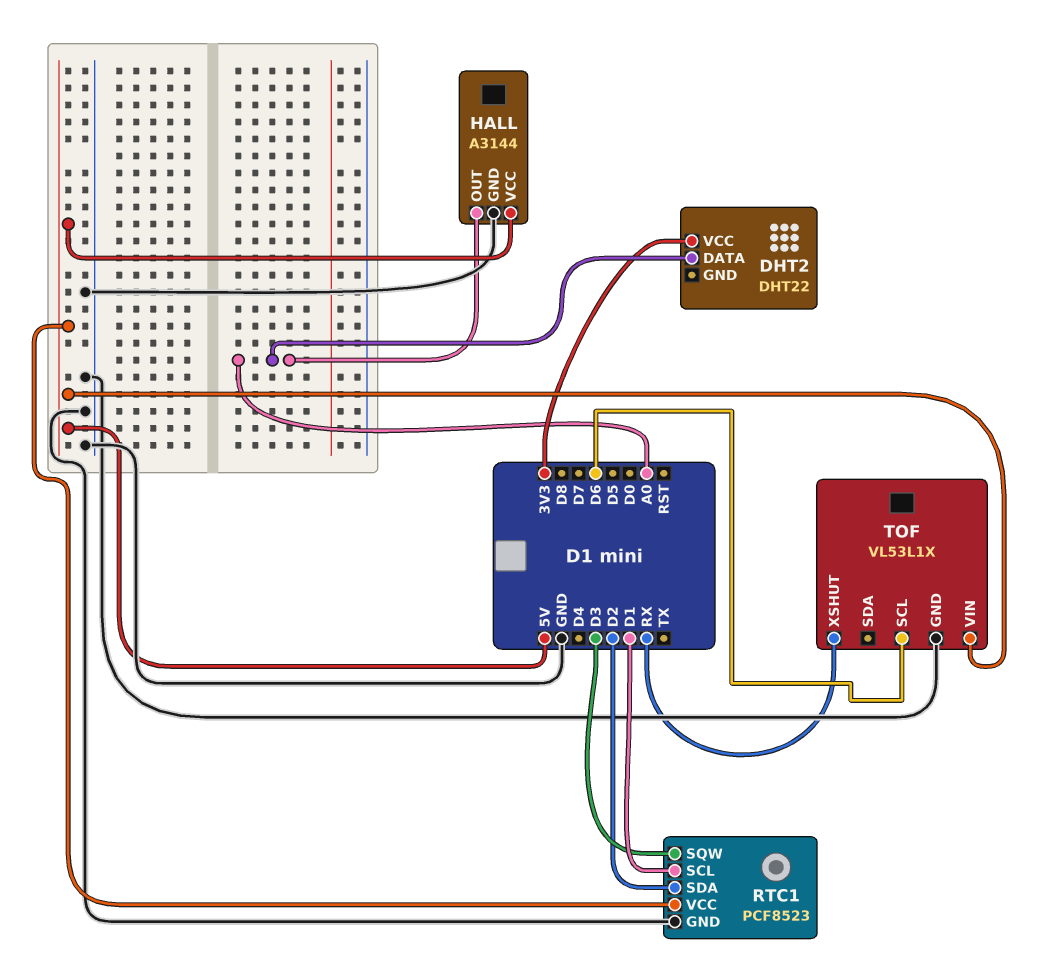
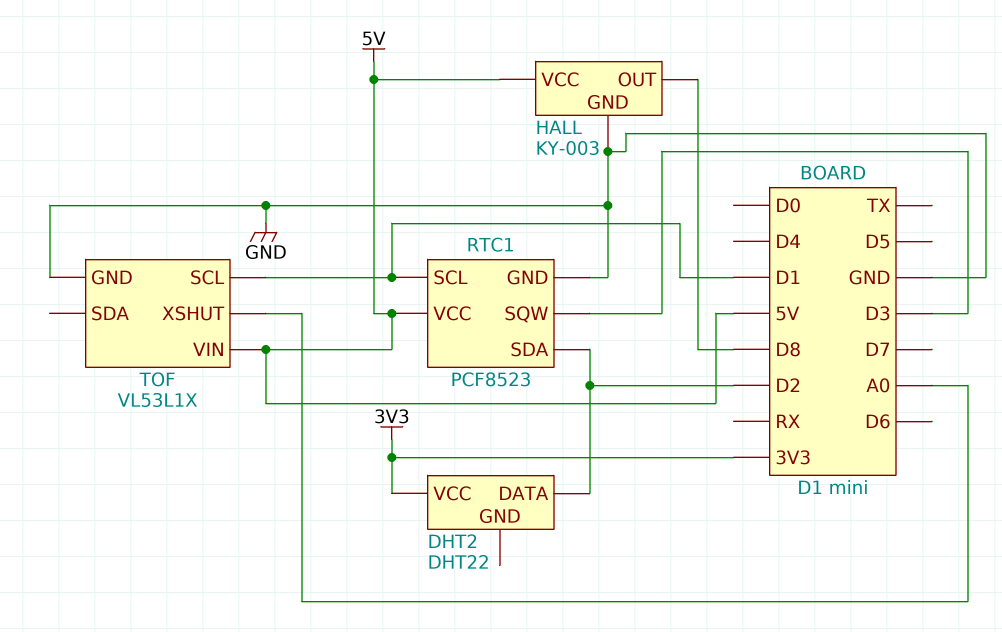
DHT2 pin DATA: A0 -> D2
HALL: A3144 -> KY-003
HALL pin OUT: A0 -> D8
TOF pin SCL: D6 -> D1
TOF pin XSHUT: RX -> A0

